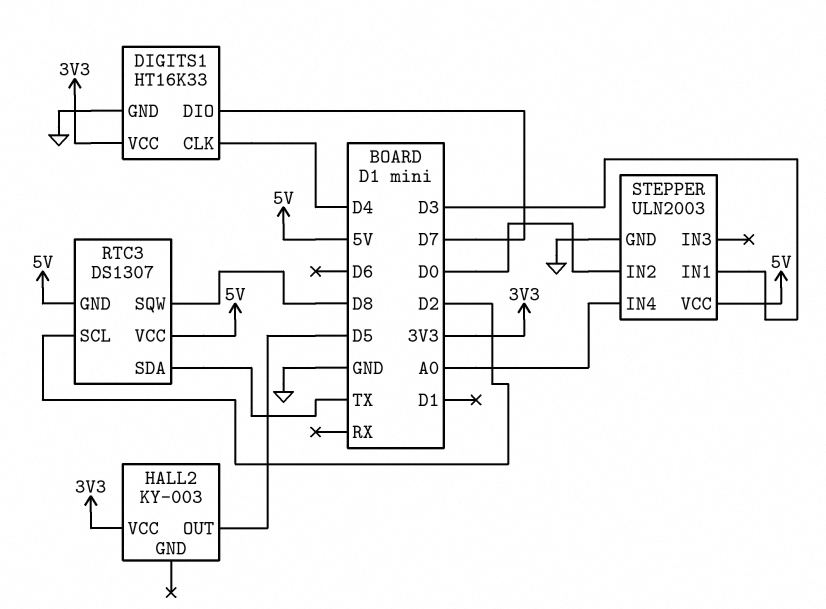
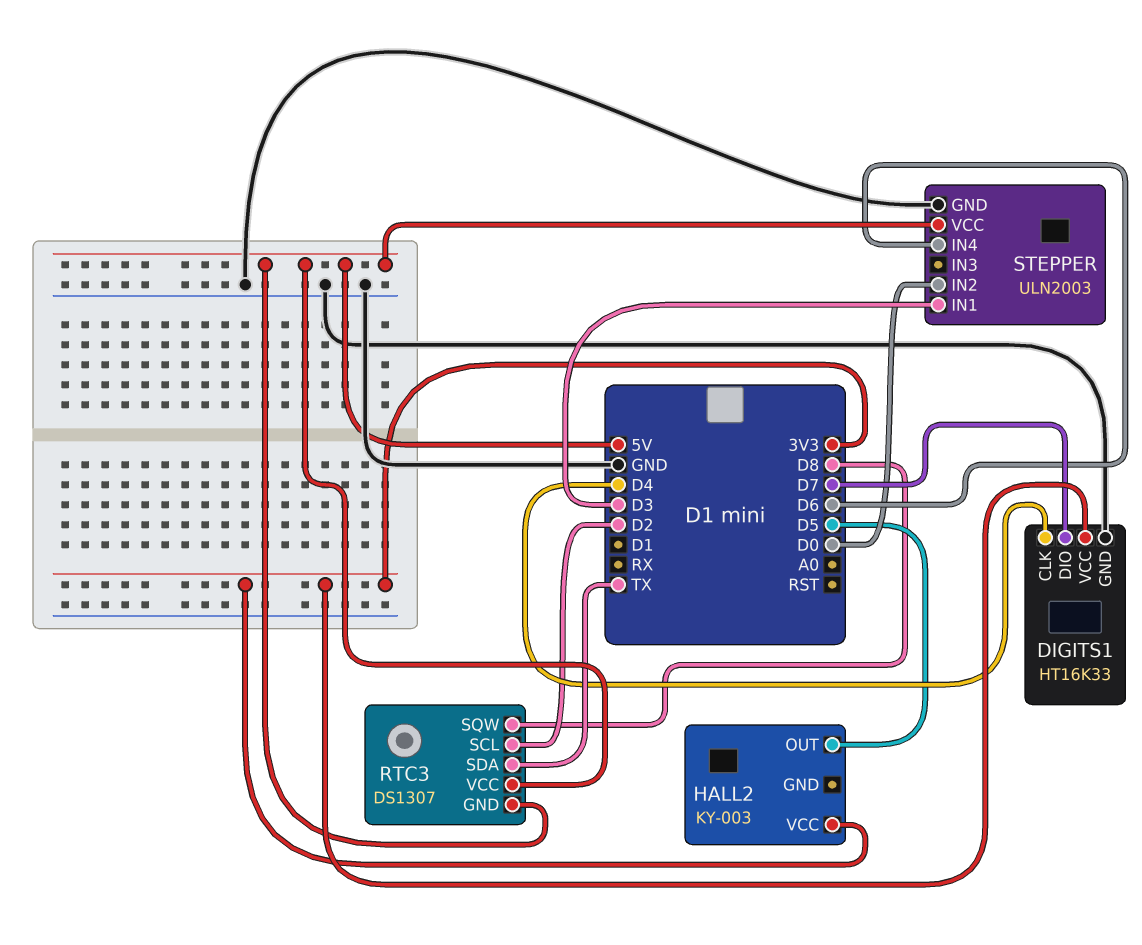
STEPPER pin IN4: A0 -> D6

